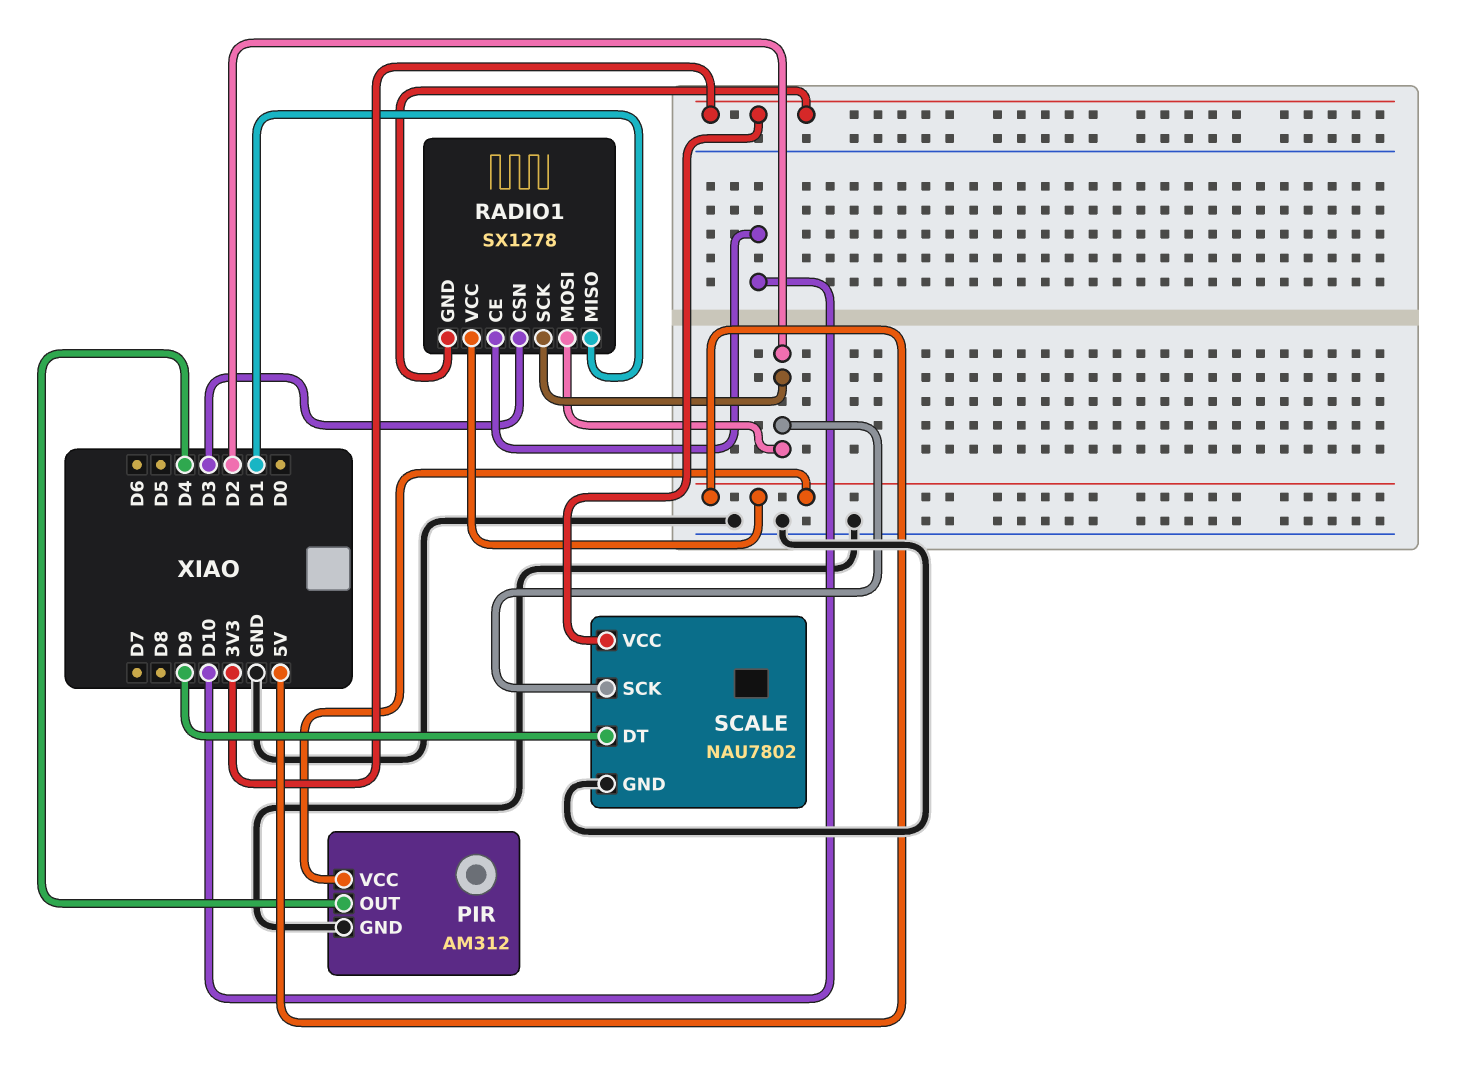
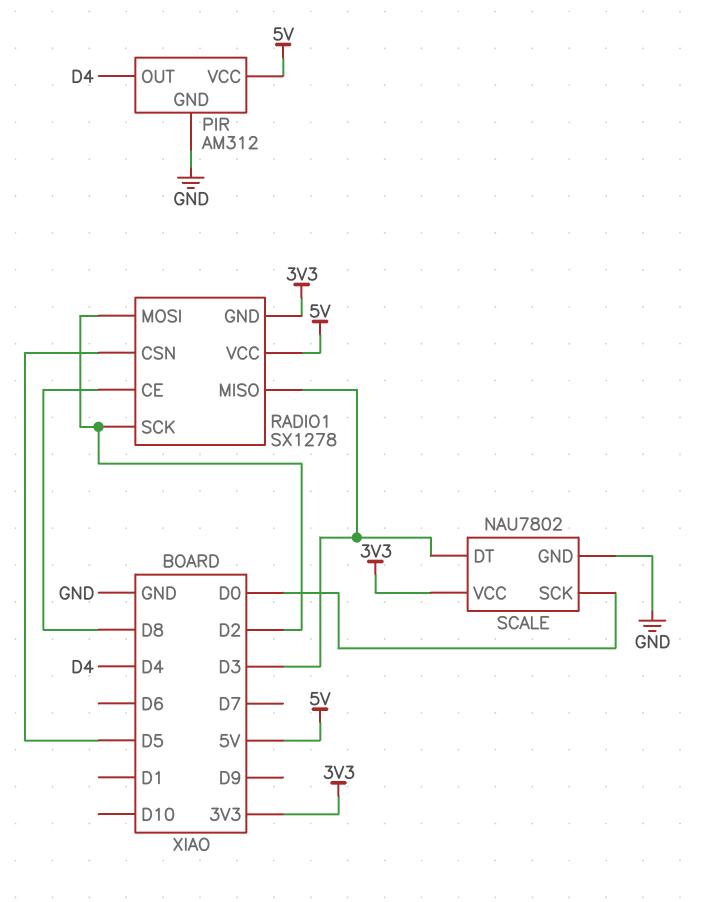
RADIO1 pin CE: D10 -> D8
RADIO1 pin CSN: D3 -> D5
RADIO1 pin MISO: D1 -> D3
SCALE pin DT: D9 -> D3
SCALE pin SCK: D2 -> D0

